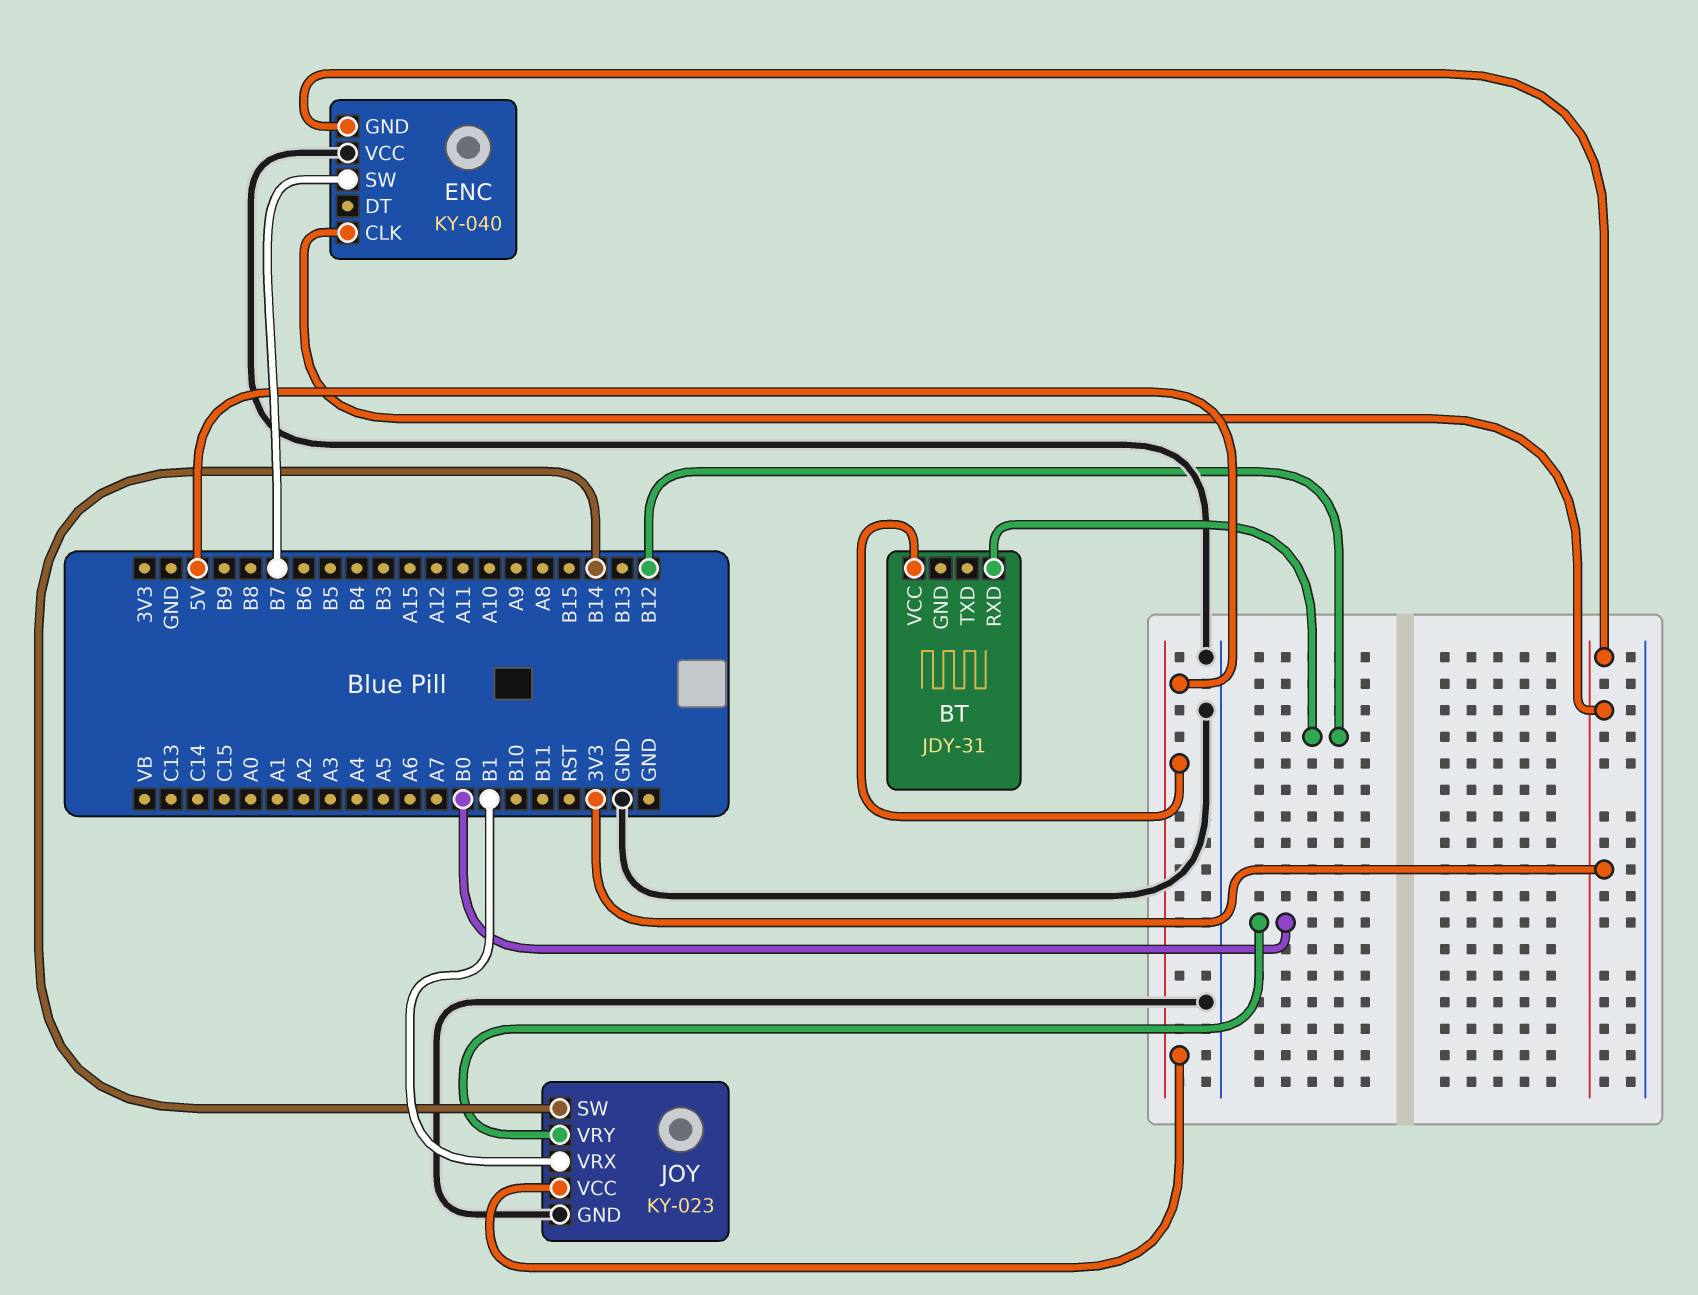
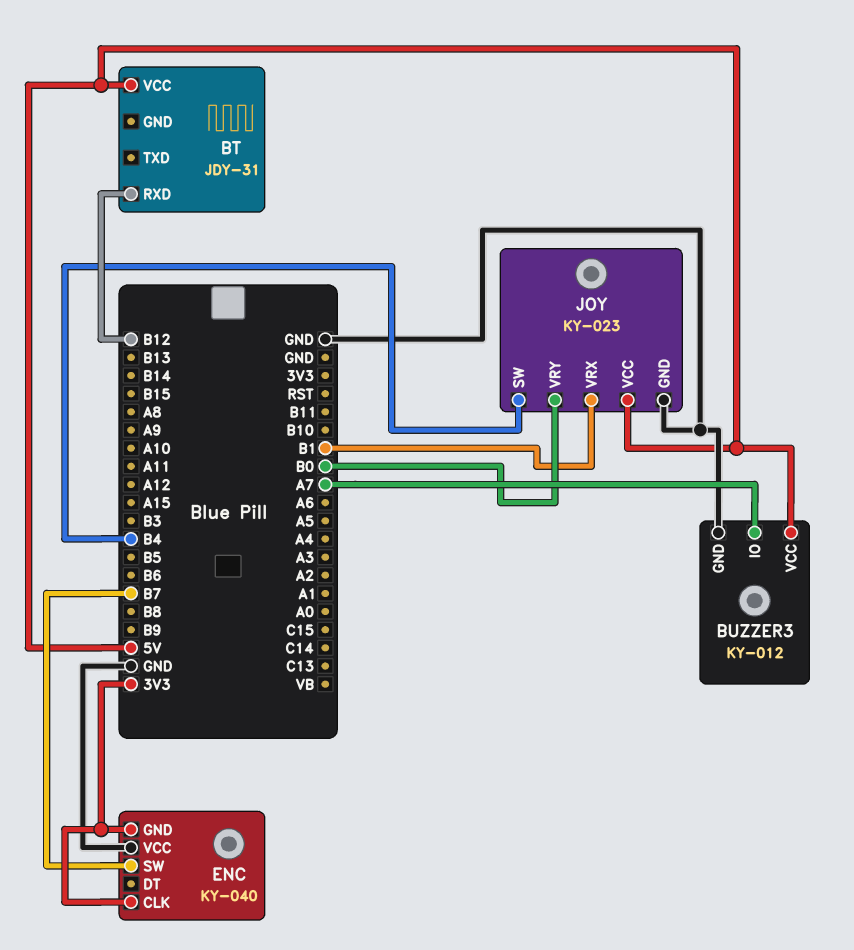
BUZZER3: none -> KY-012
BUZZER3 pin GND: none -> GND
BUZZER3 pin IO: none -> A7
BUZZER3 pin VCC: none -> 5V
JOY pin SW: B14 -> B4

